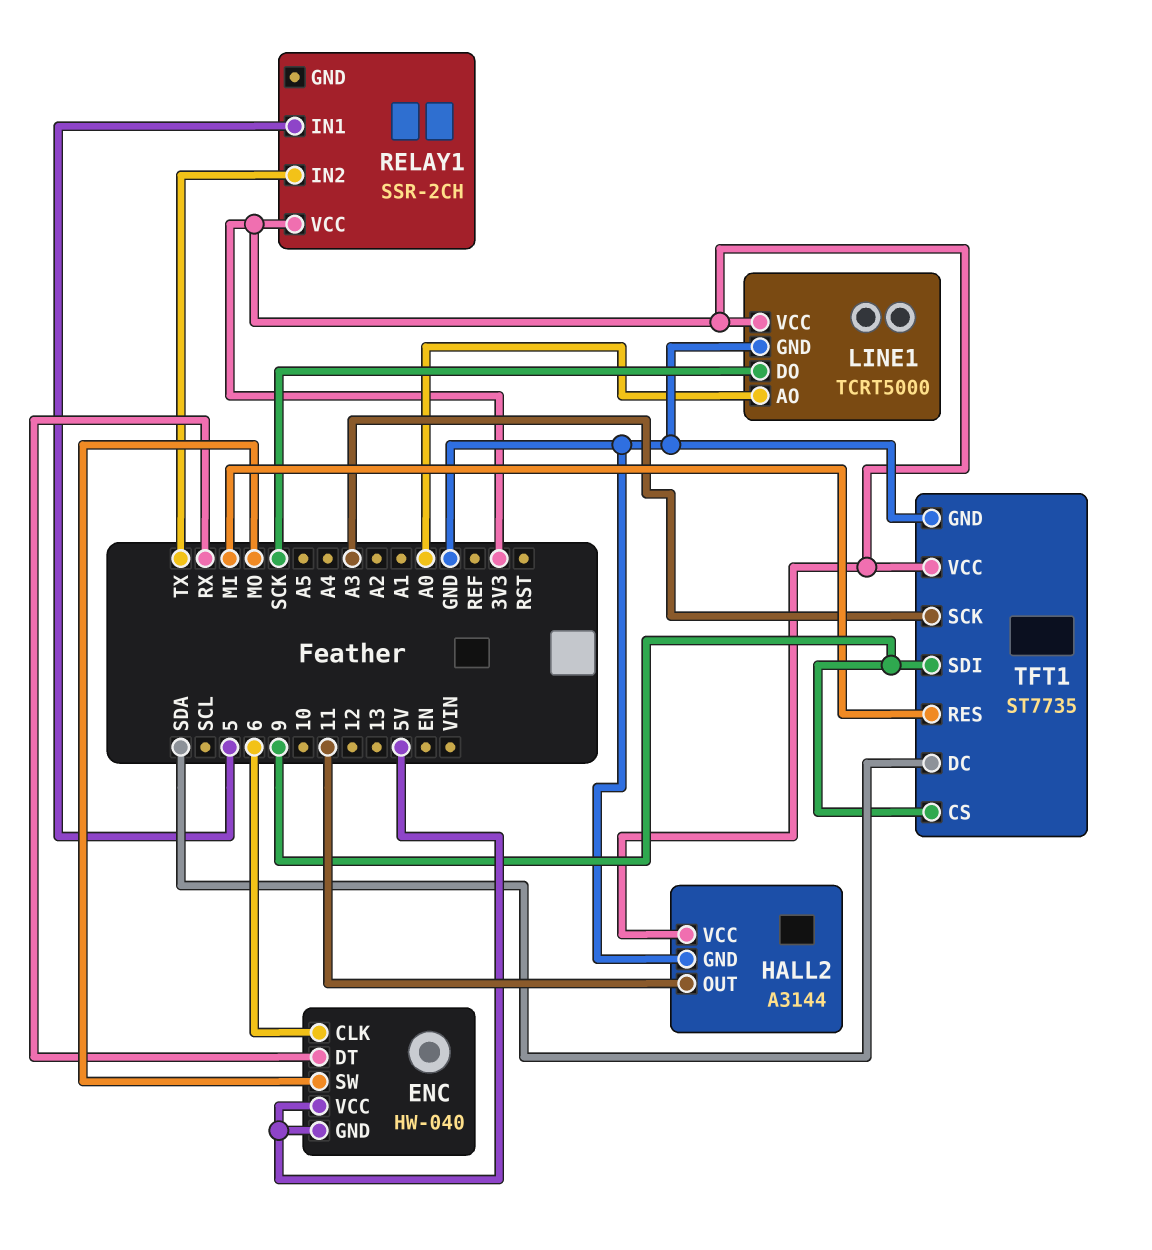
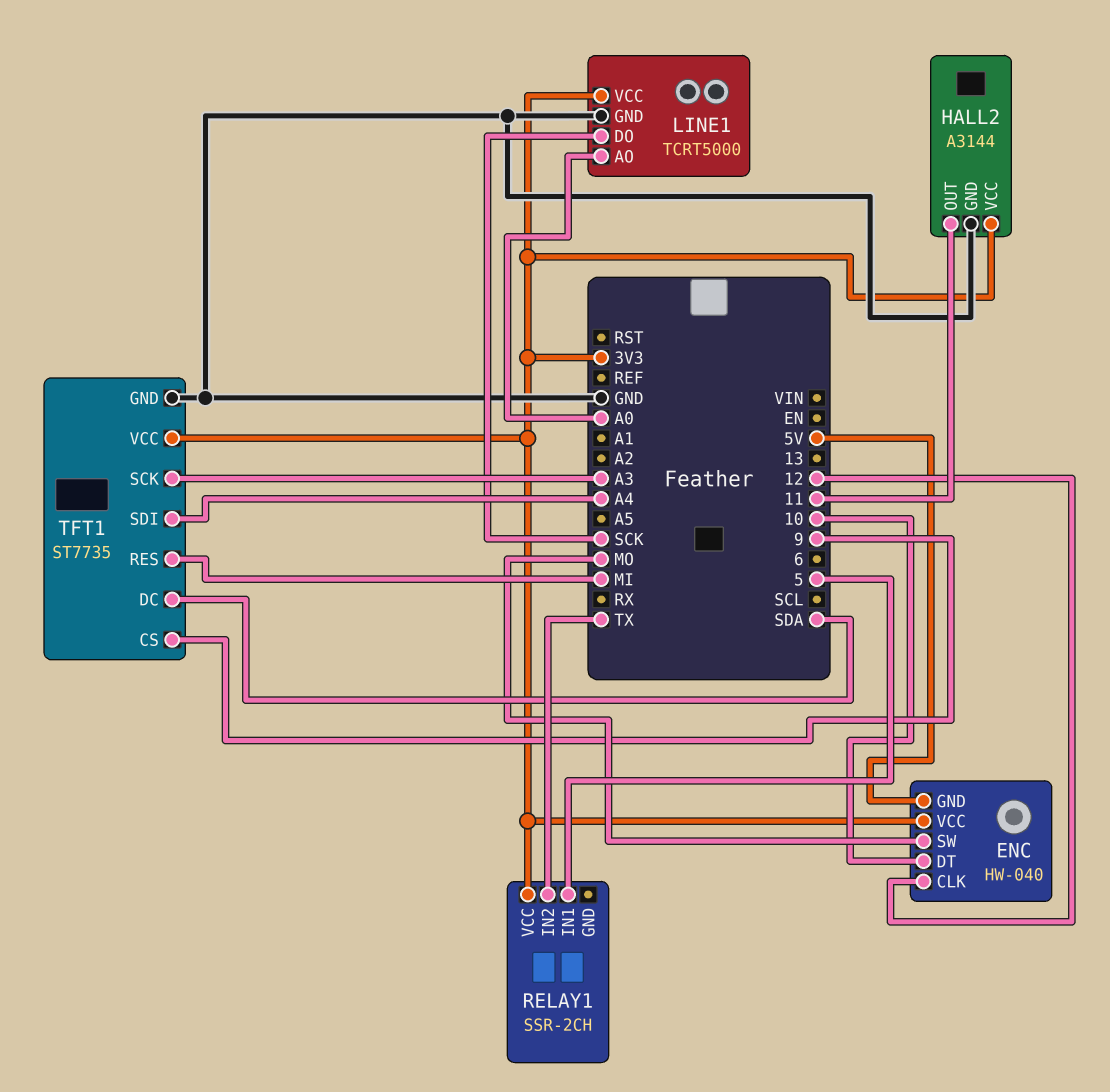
ENC pin CLK: 6 -> 12
ENC pin DT: RX -> 10
ENC pin VCC: 5V -> 3V3
TFT1 pin SDI: 9 -> A4

